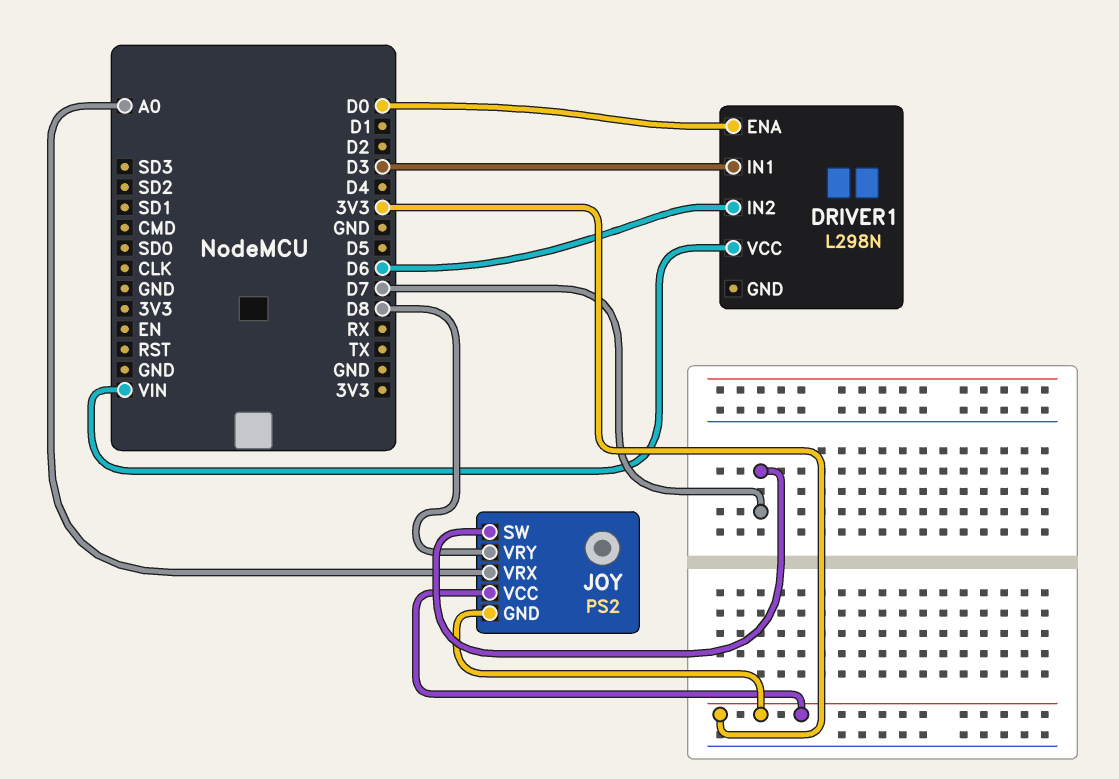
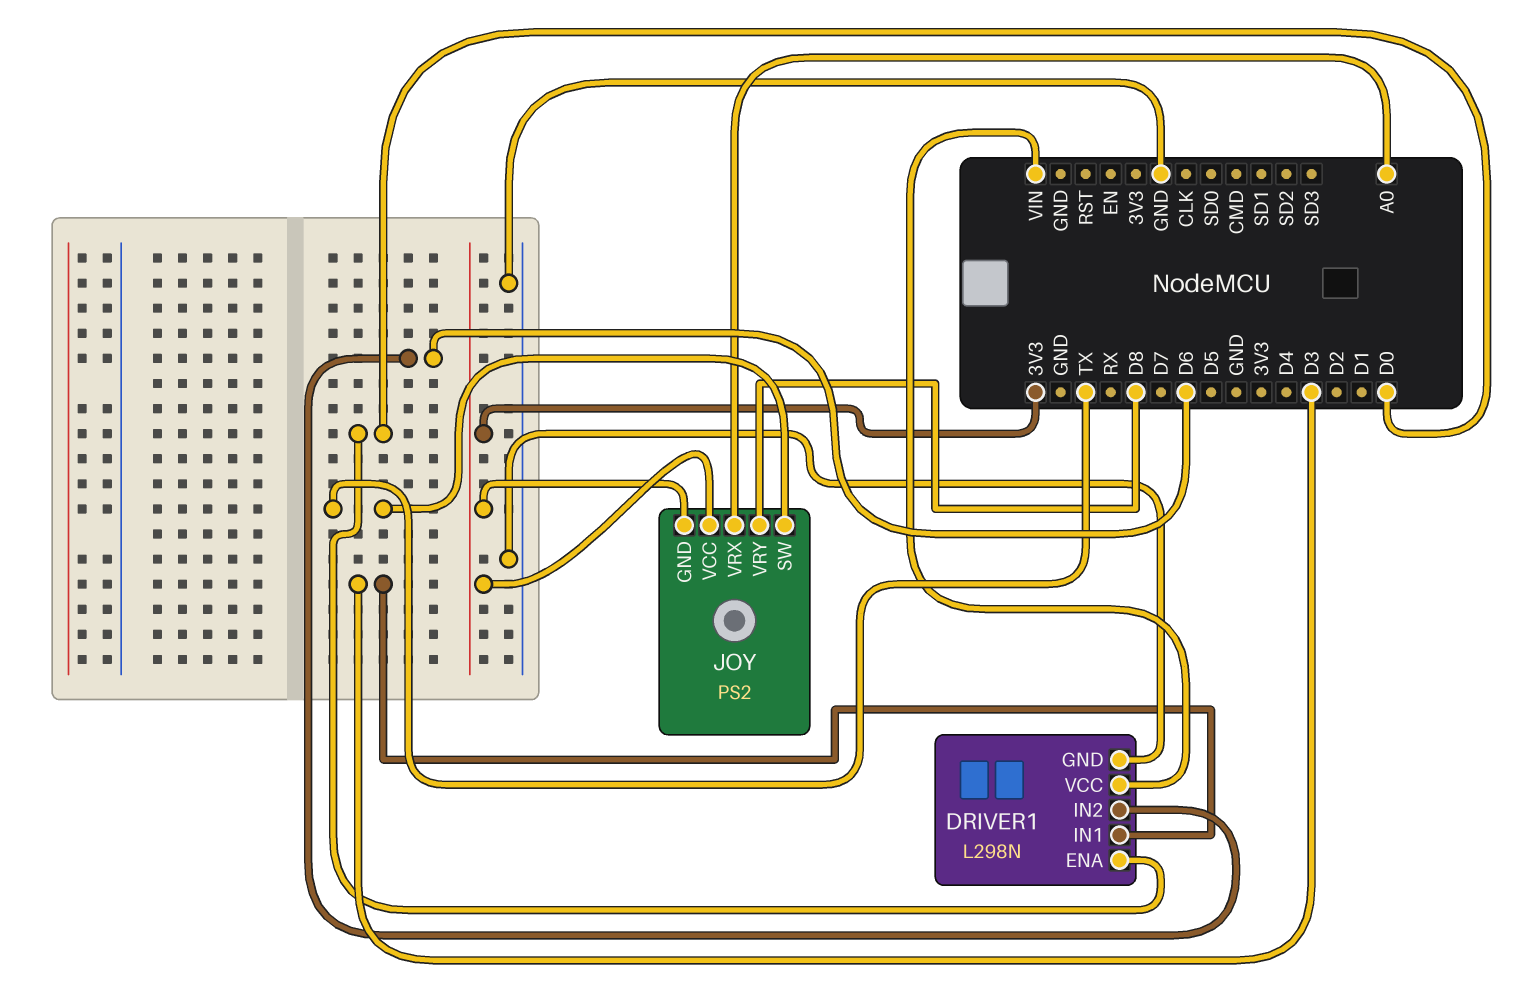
DRIVER1 pin GND: none -> GND
JOY pin SW: D7 -> TX

